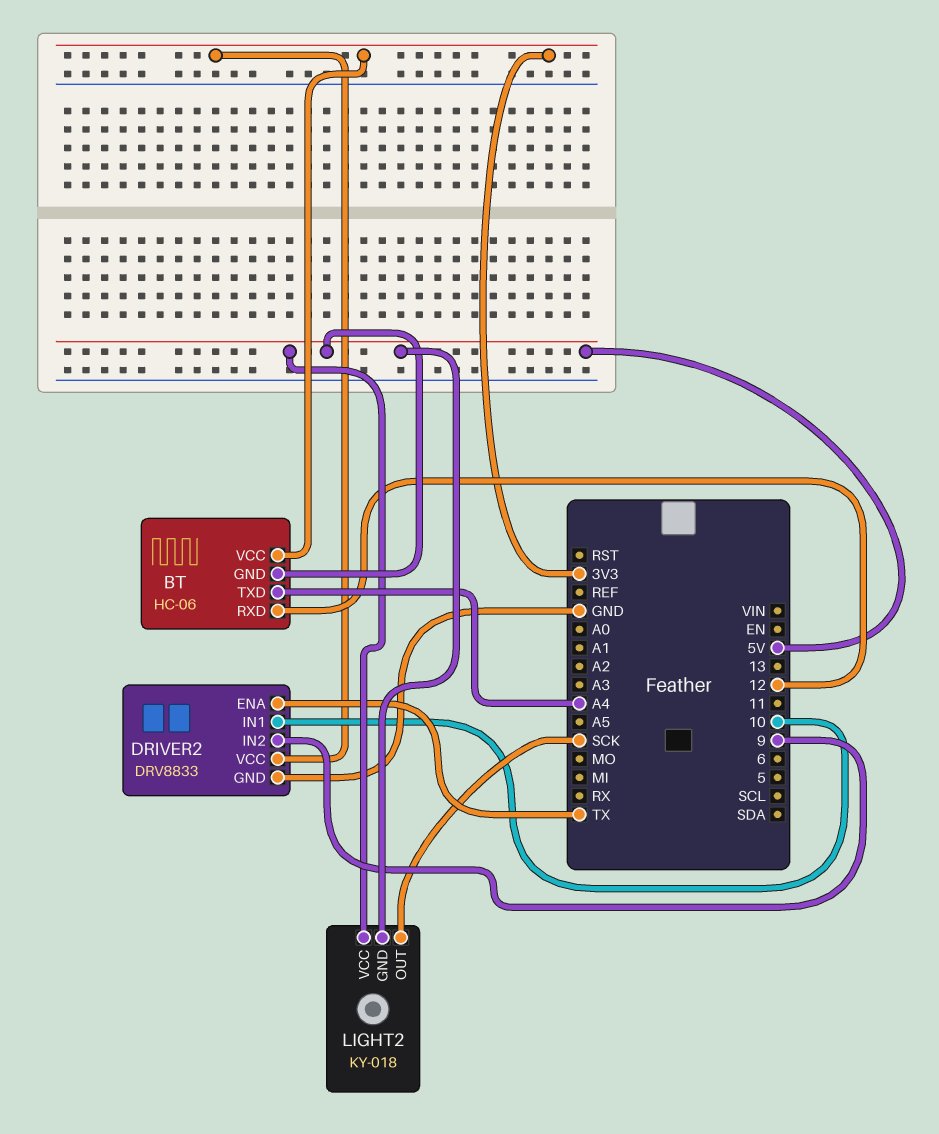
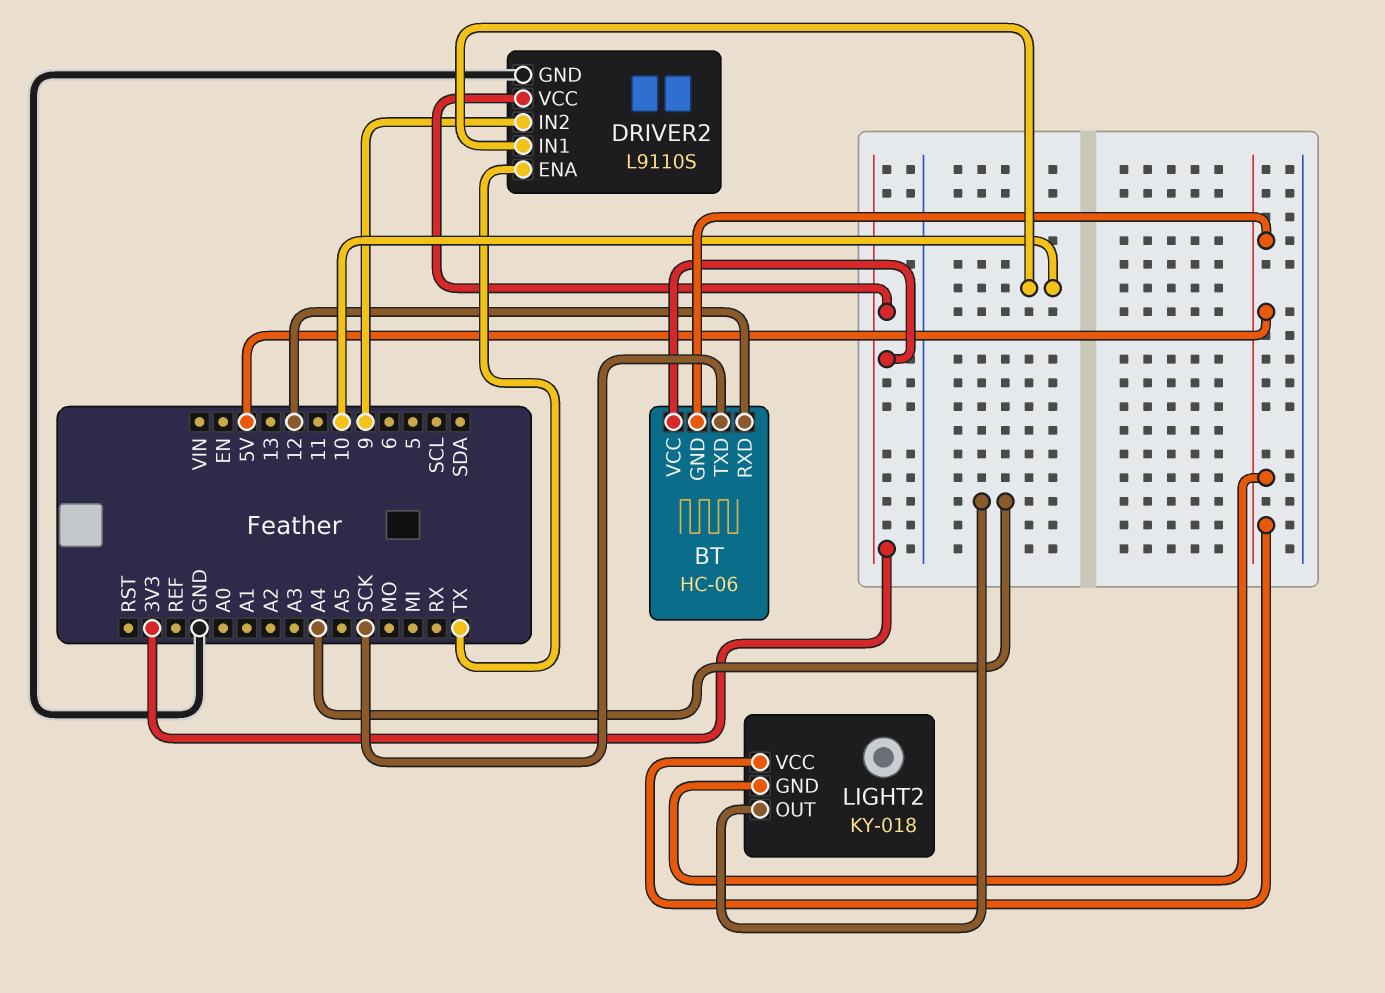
BT pin TXD: A4 -> SCK
DRIVER2: DRV8833 -> L9110S
LIGHT2 pin OUT: SCK -> A4

